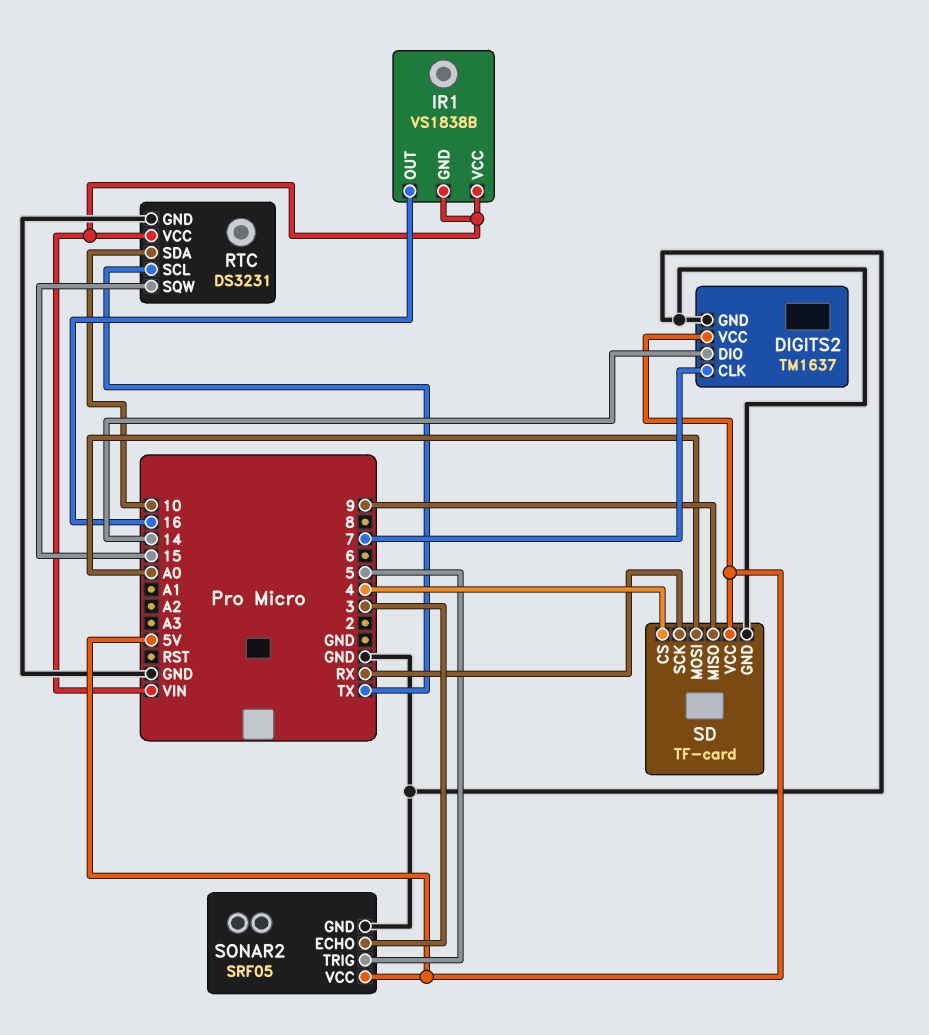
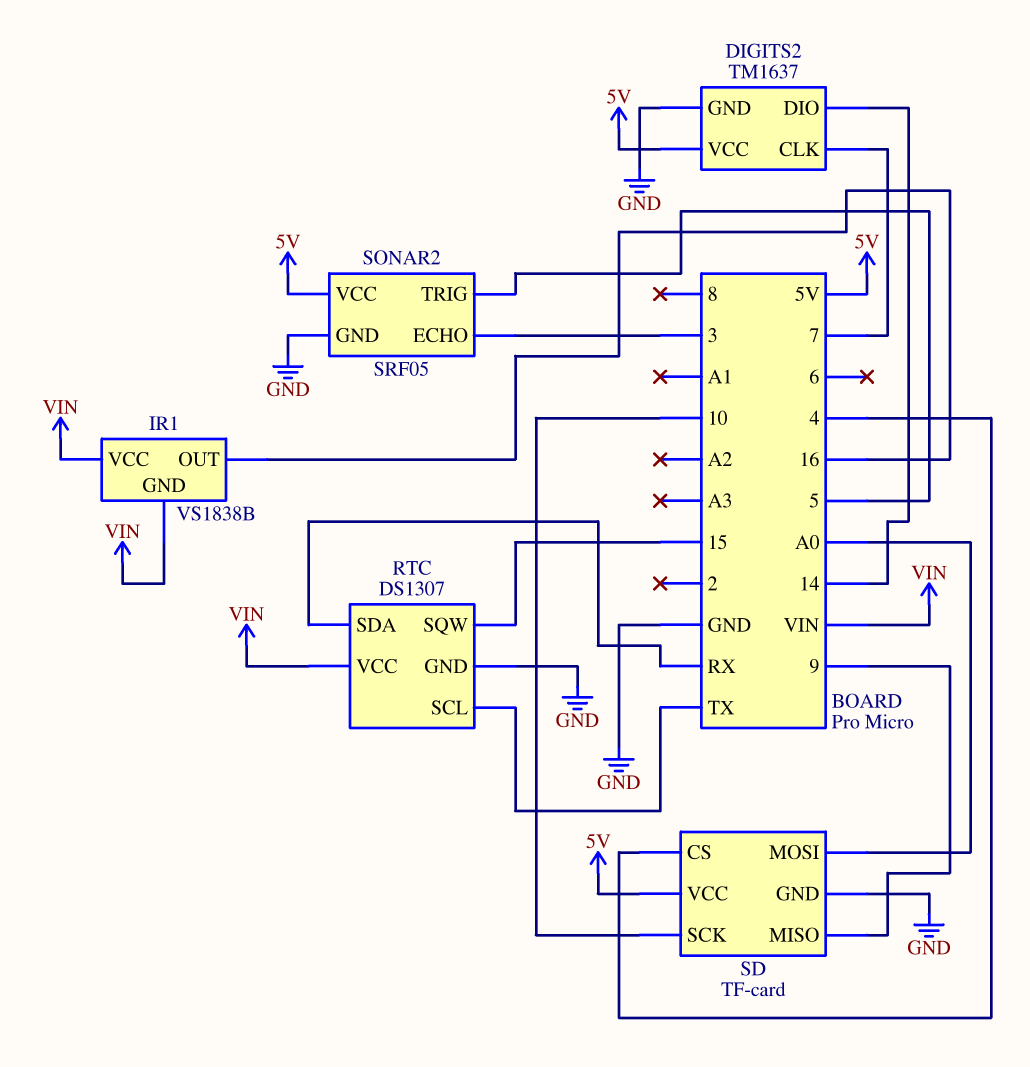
RTC: DS3231 -> DS1307
RTC pin SDA: 10 -> RX
SD pin SCK: RX -> 10

